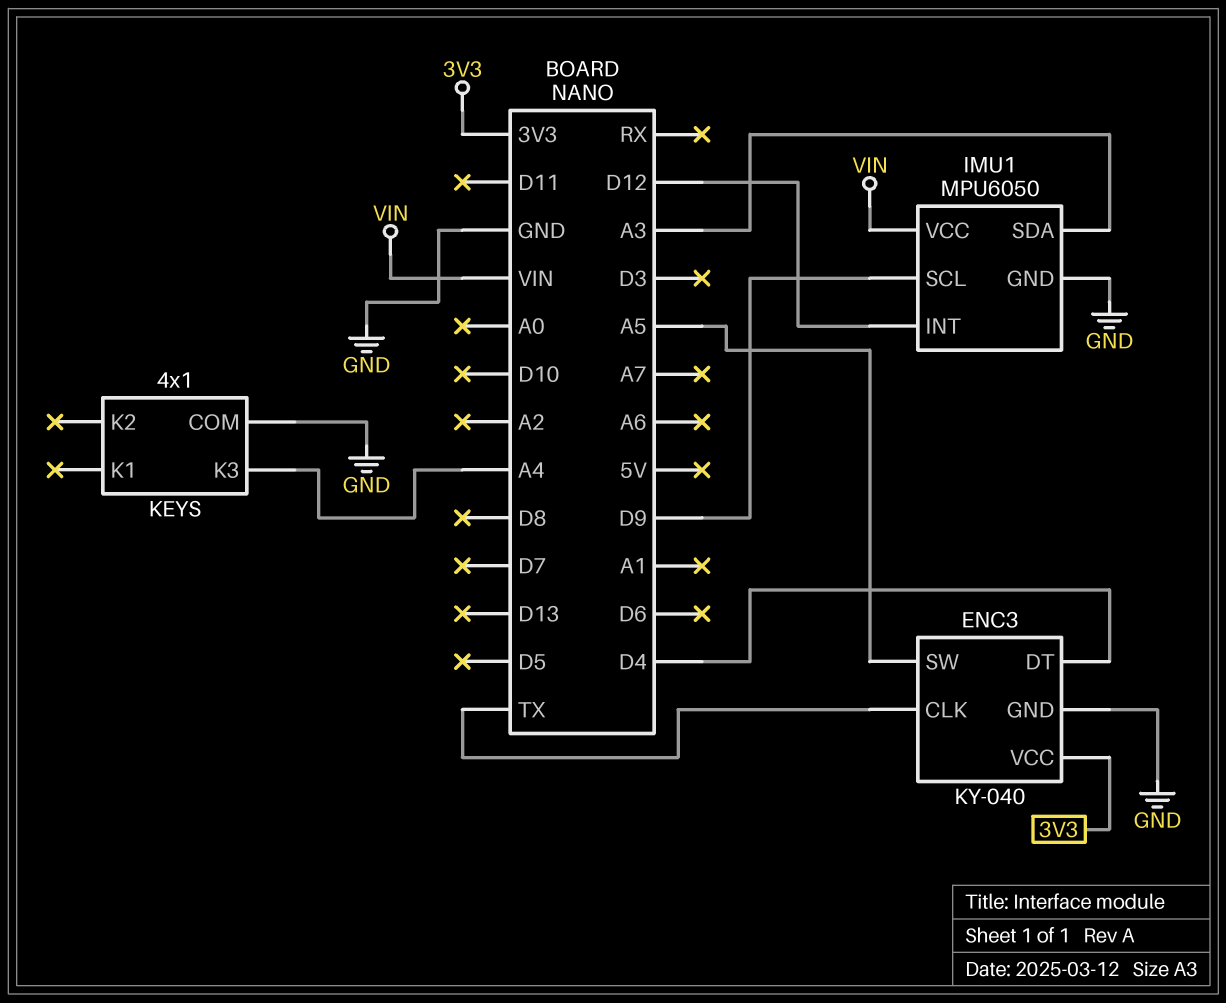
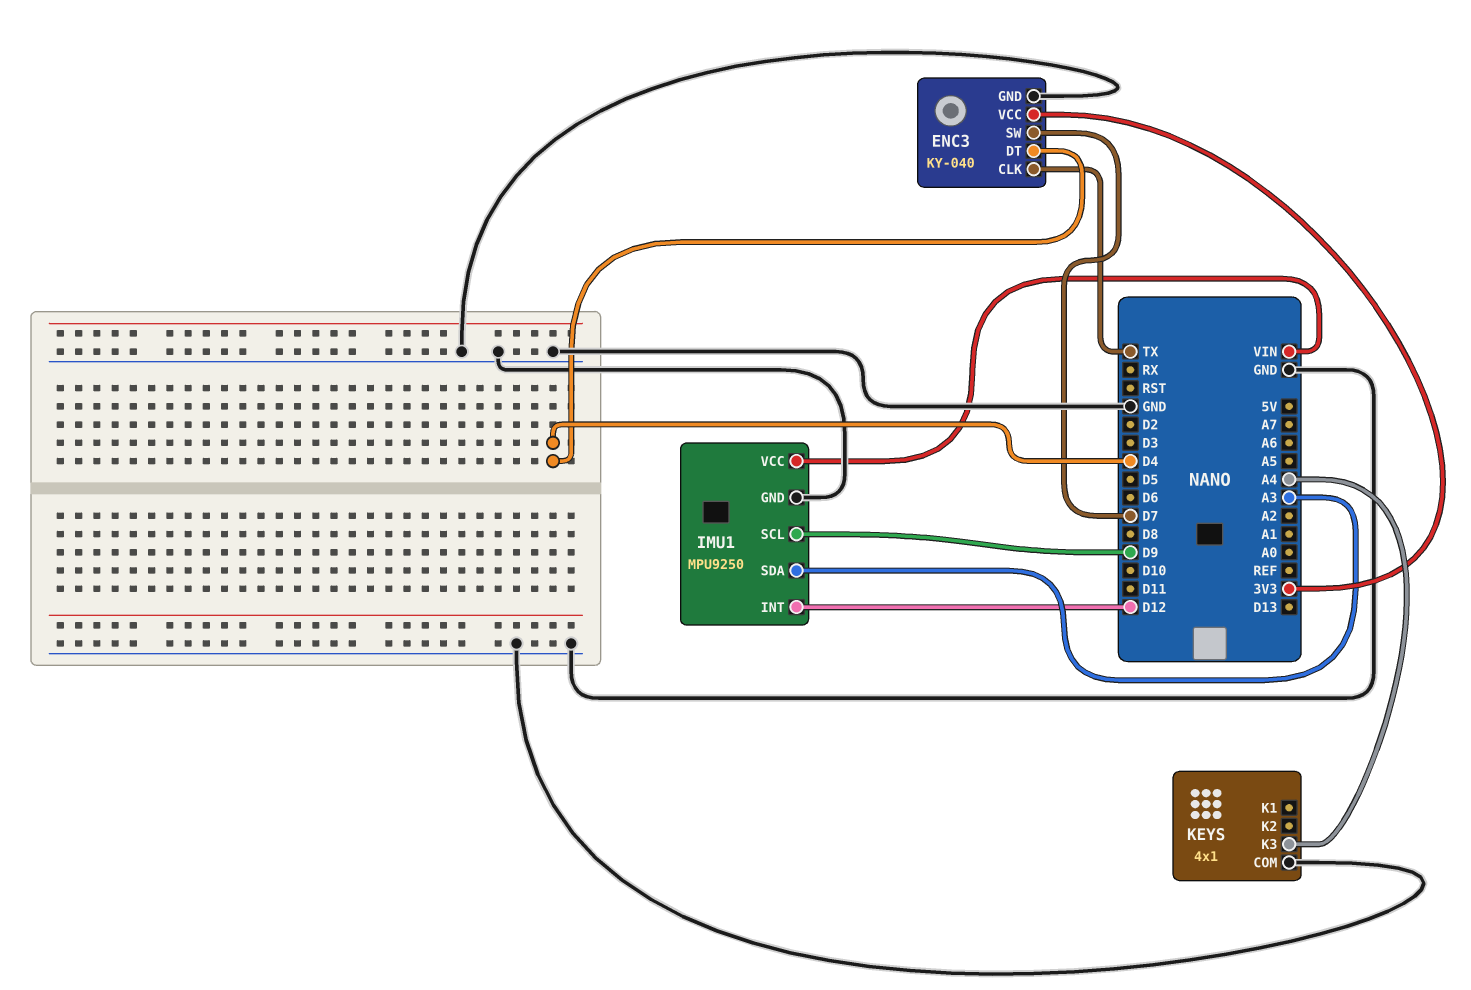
ENC3 pin SW: A5 -> D7
IMU1: MPU6050 -> MPU9250

